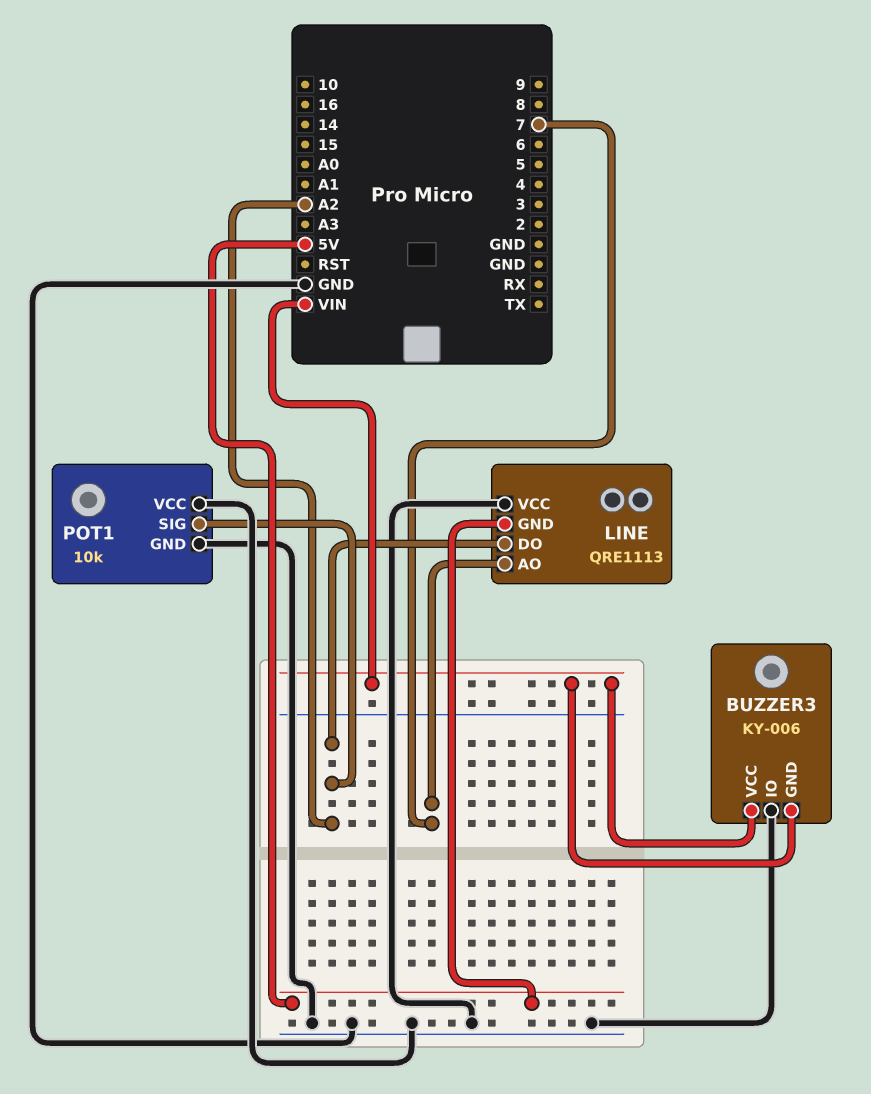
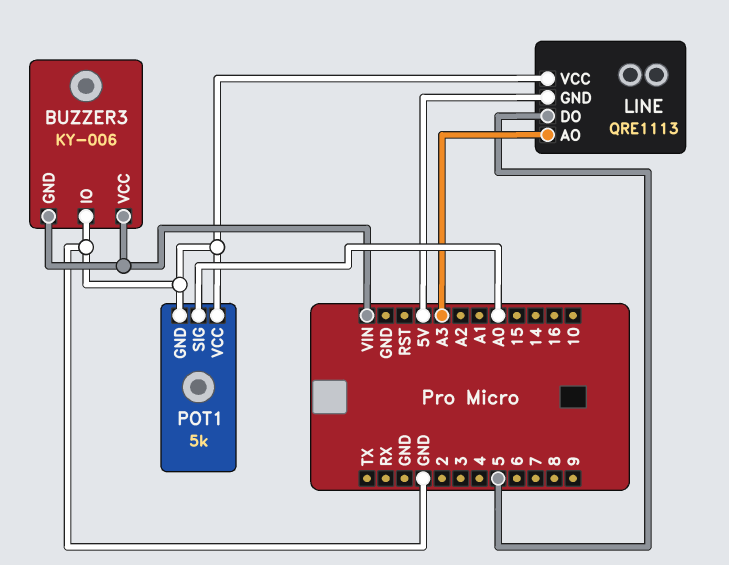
LINE pin AO: 7 -> A3
LINE pin DO: A2 -> 5
POT1: 10k -> 5k
POT1 pin SIG: A2 -> A0

